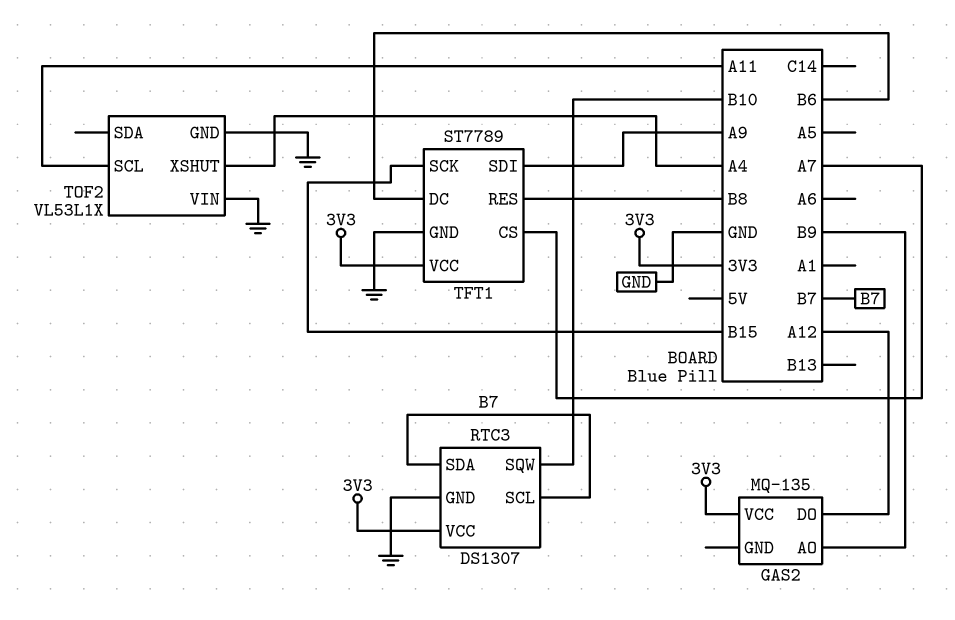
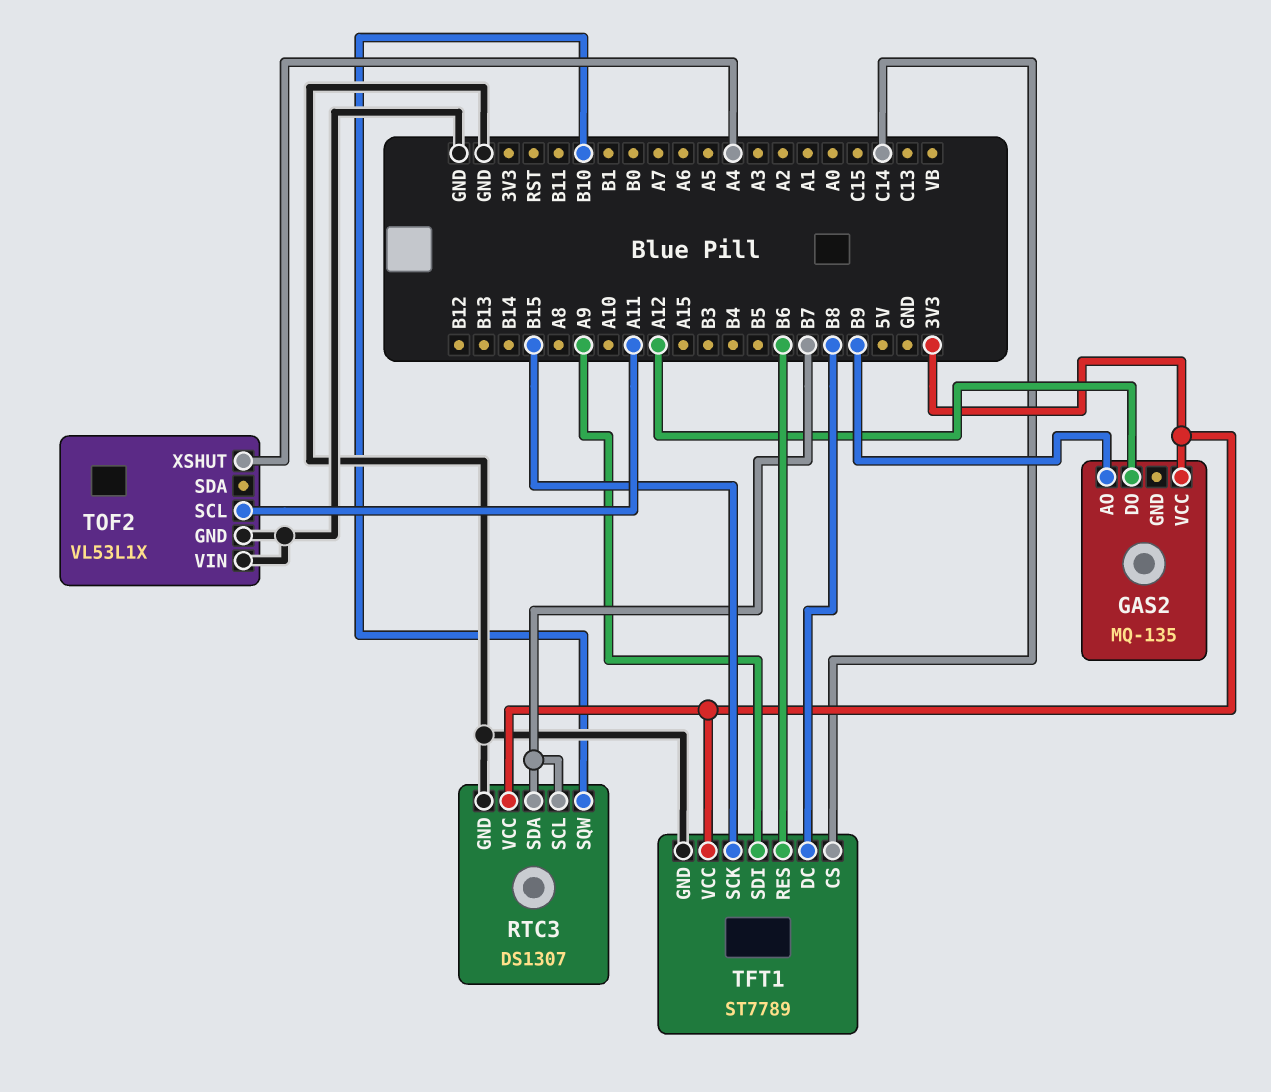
TFT1 pin CS: A7 -> C14
TFT1 pin DC: B6 -> B8
TFT1 pin RES: B8 -> B6

